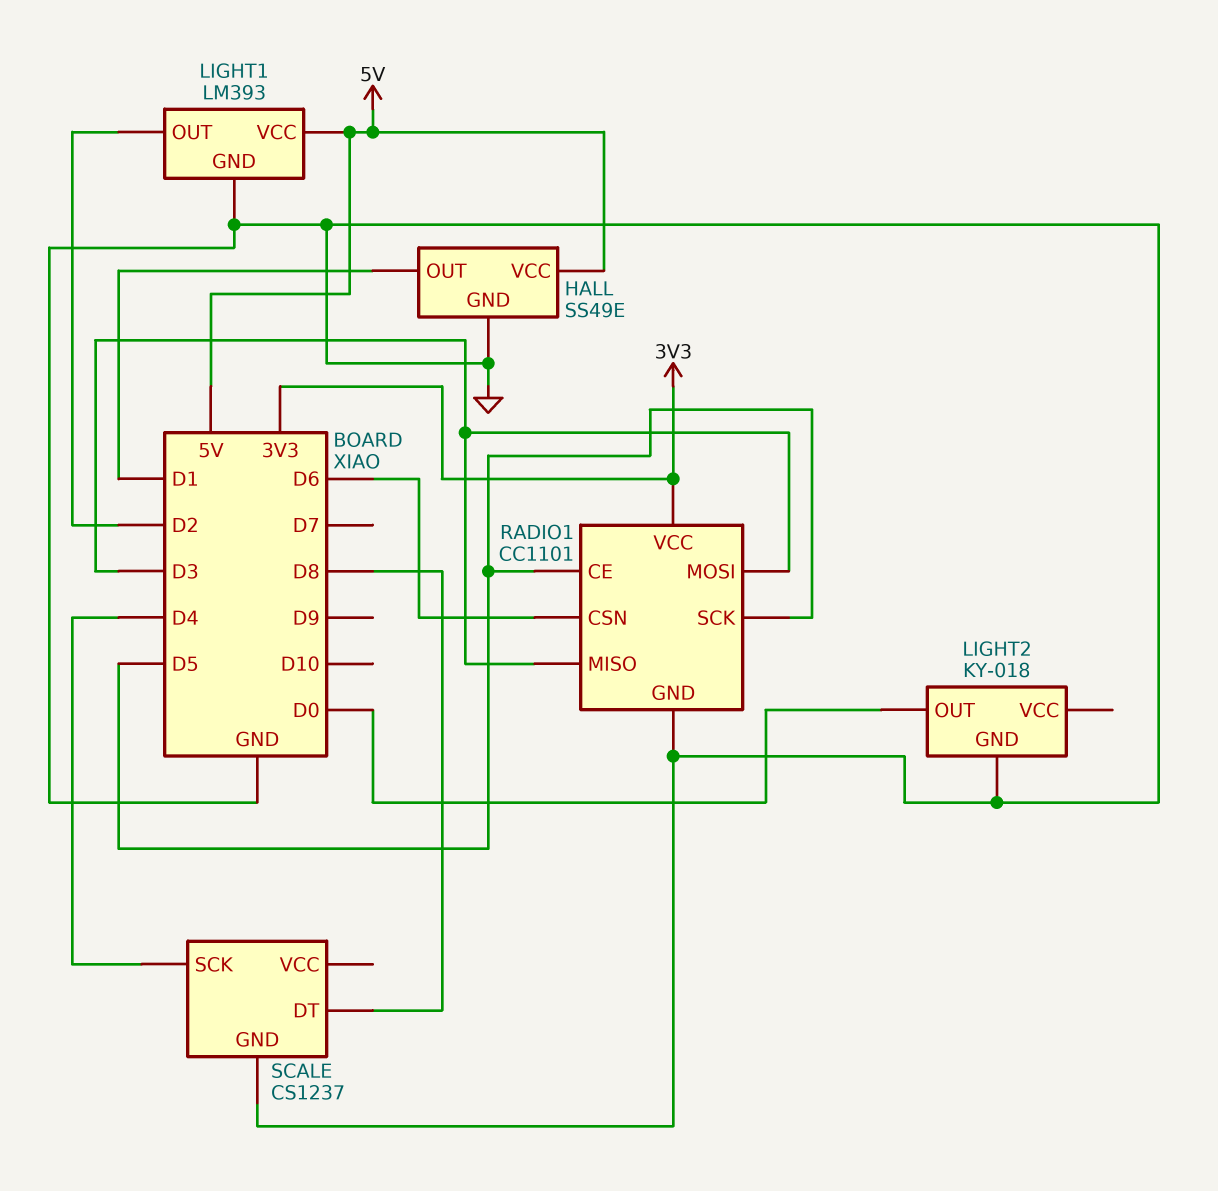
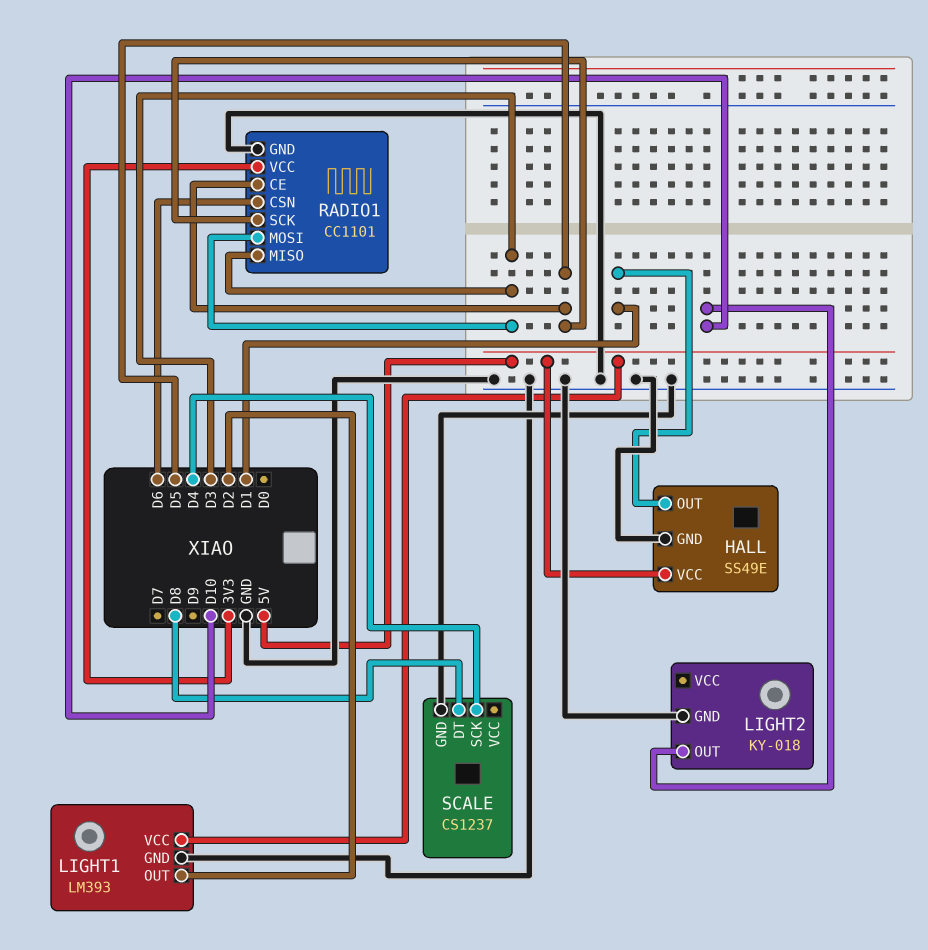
LIGHT2 pin OUT: D0 -> D10

